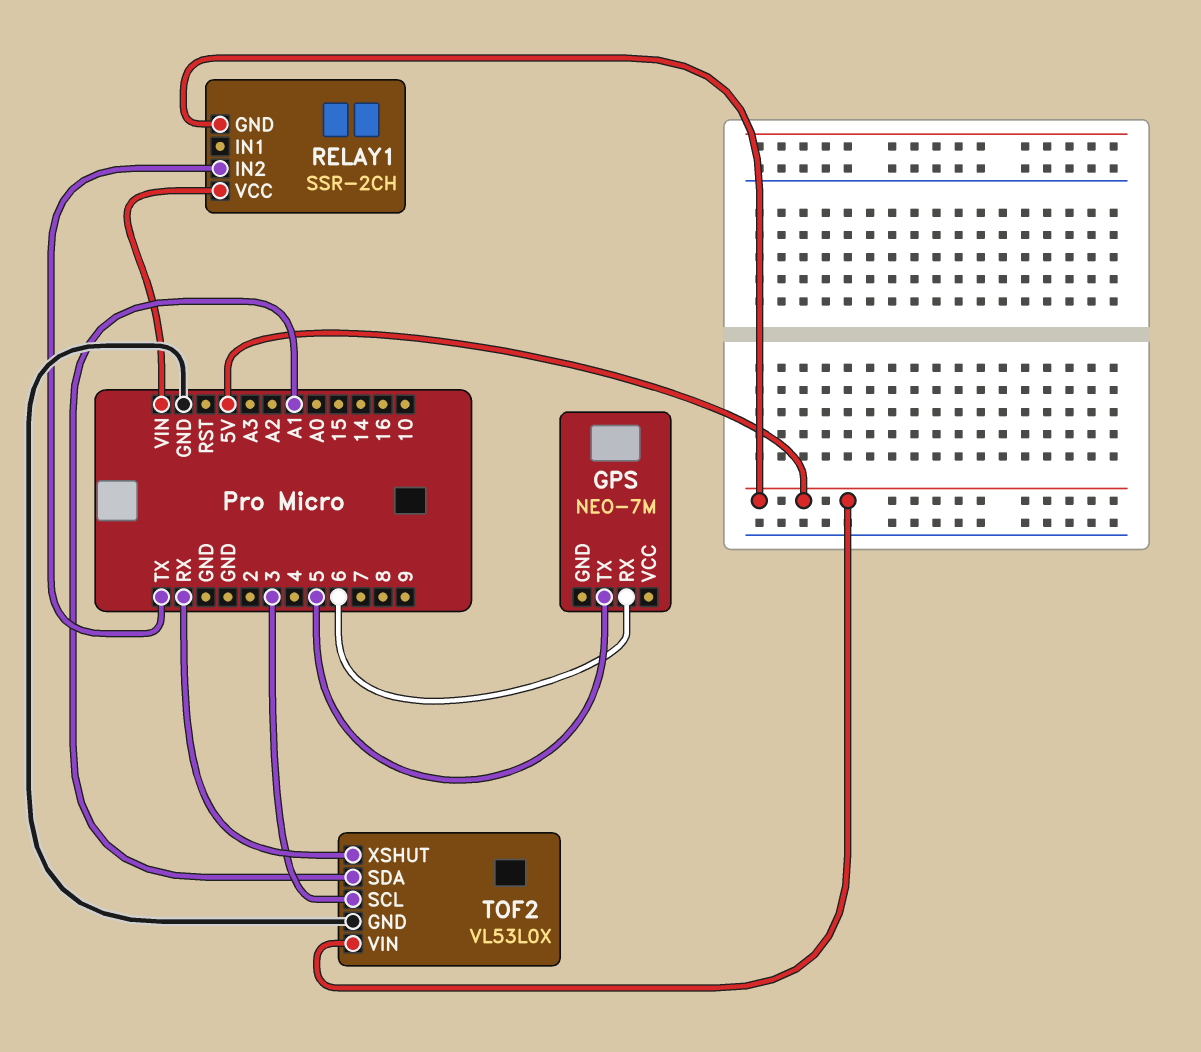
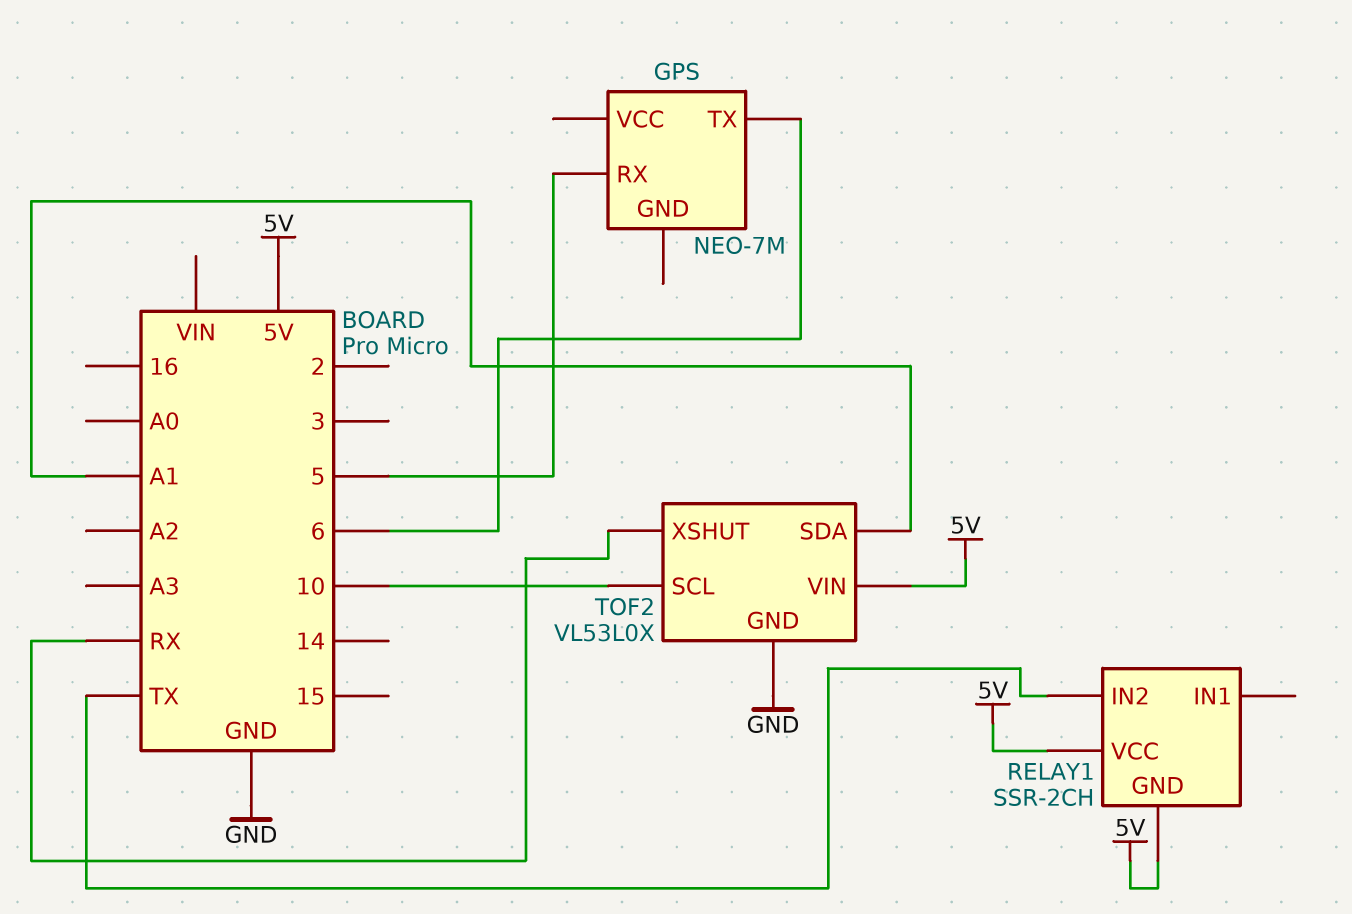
GPS pin RX: 6 -> 5
GPS pin TX: 5 -> 6
RELAY1 pin VCC: VIN -> 5V
TOF2 pin SCL: 3 -> 10

